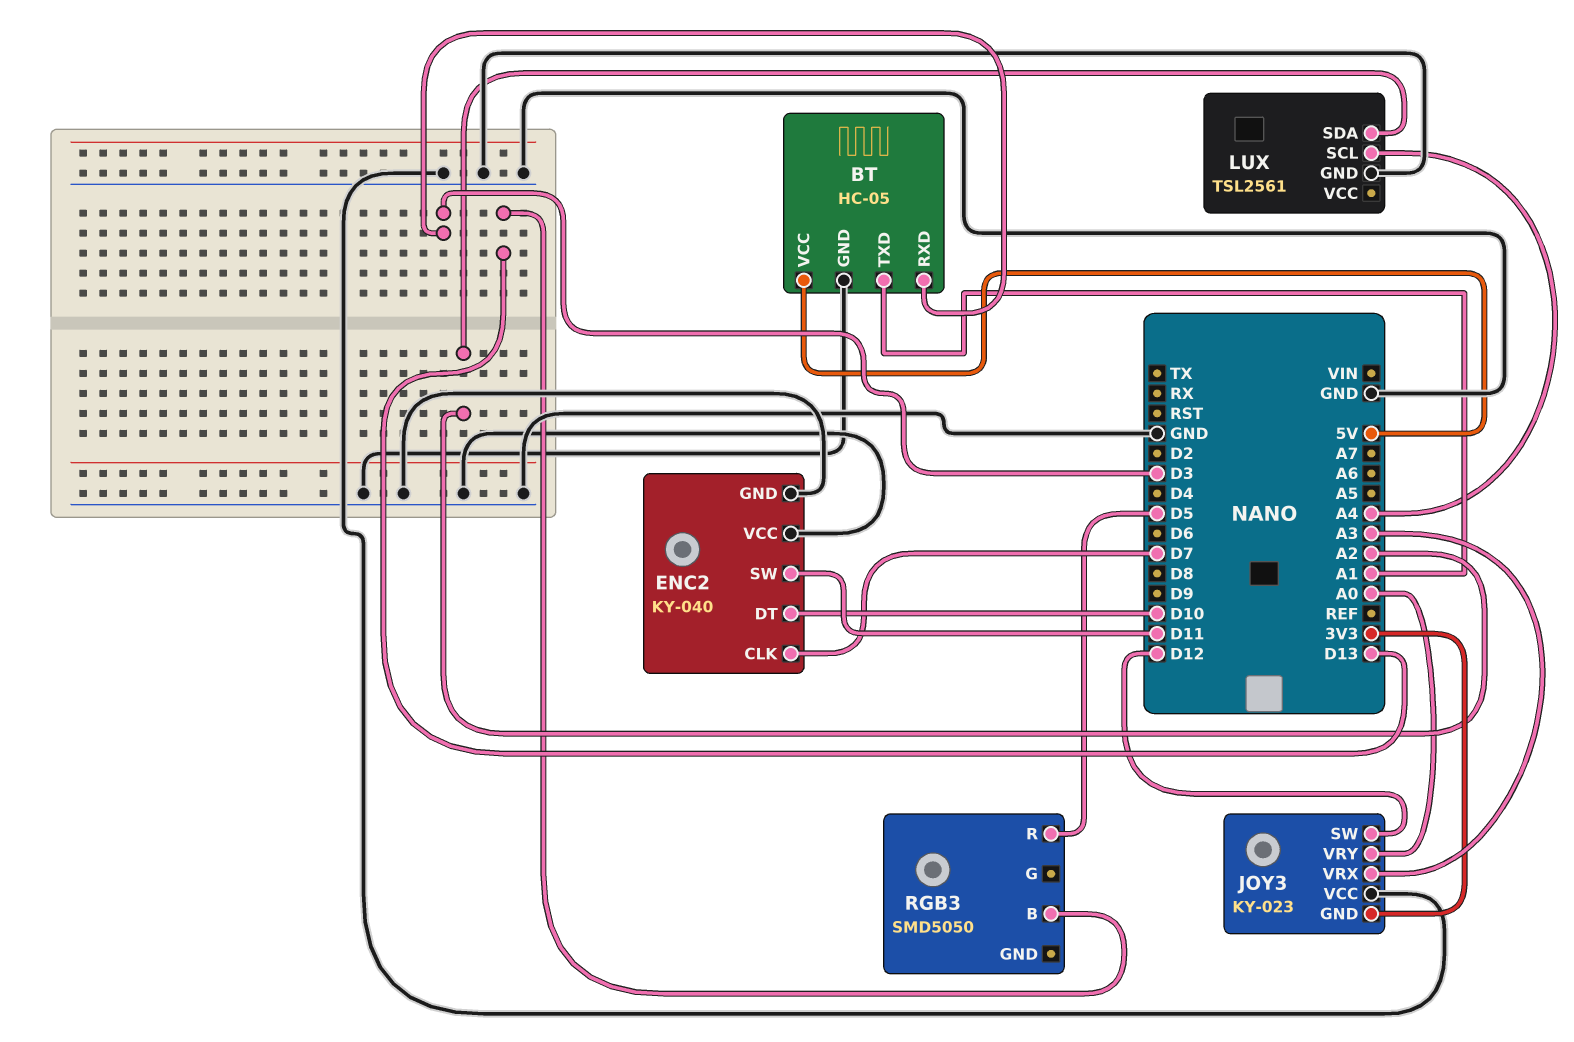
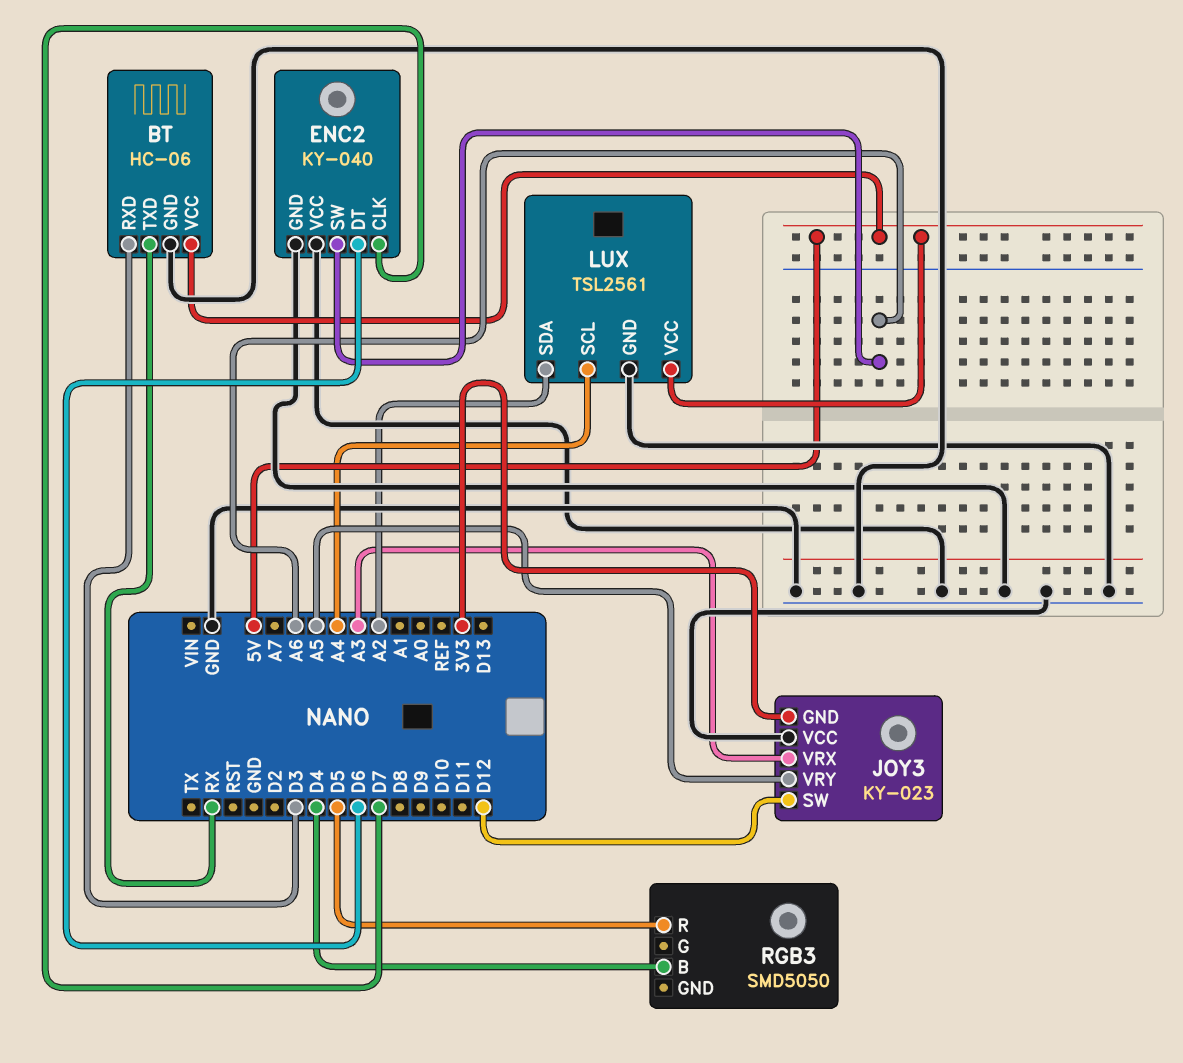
BT: HC-05 -> HC-06
BT pin TXD: A1 -> RX
ENC2 pin DT: D10 -> D6
ENC2 pin SW: D11 -> A6
JOY3 pin VRY: A0 -> A5
LUX pin VCC: none -> 5V
RGB3 pin B: D13 -> D4

